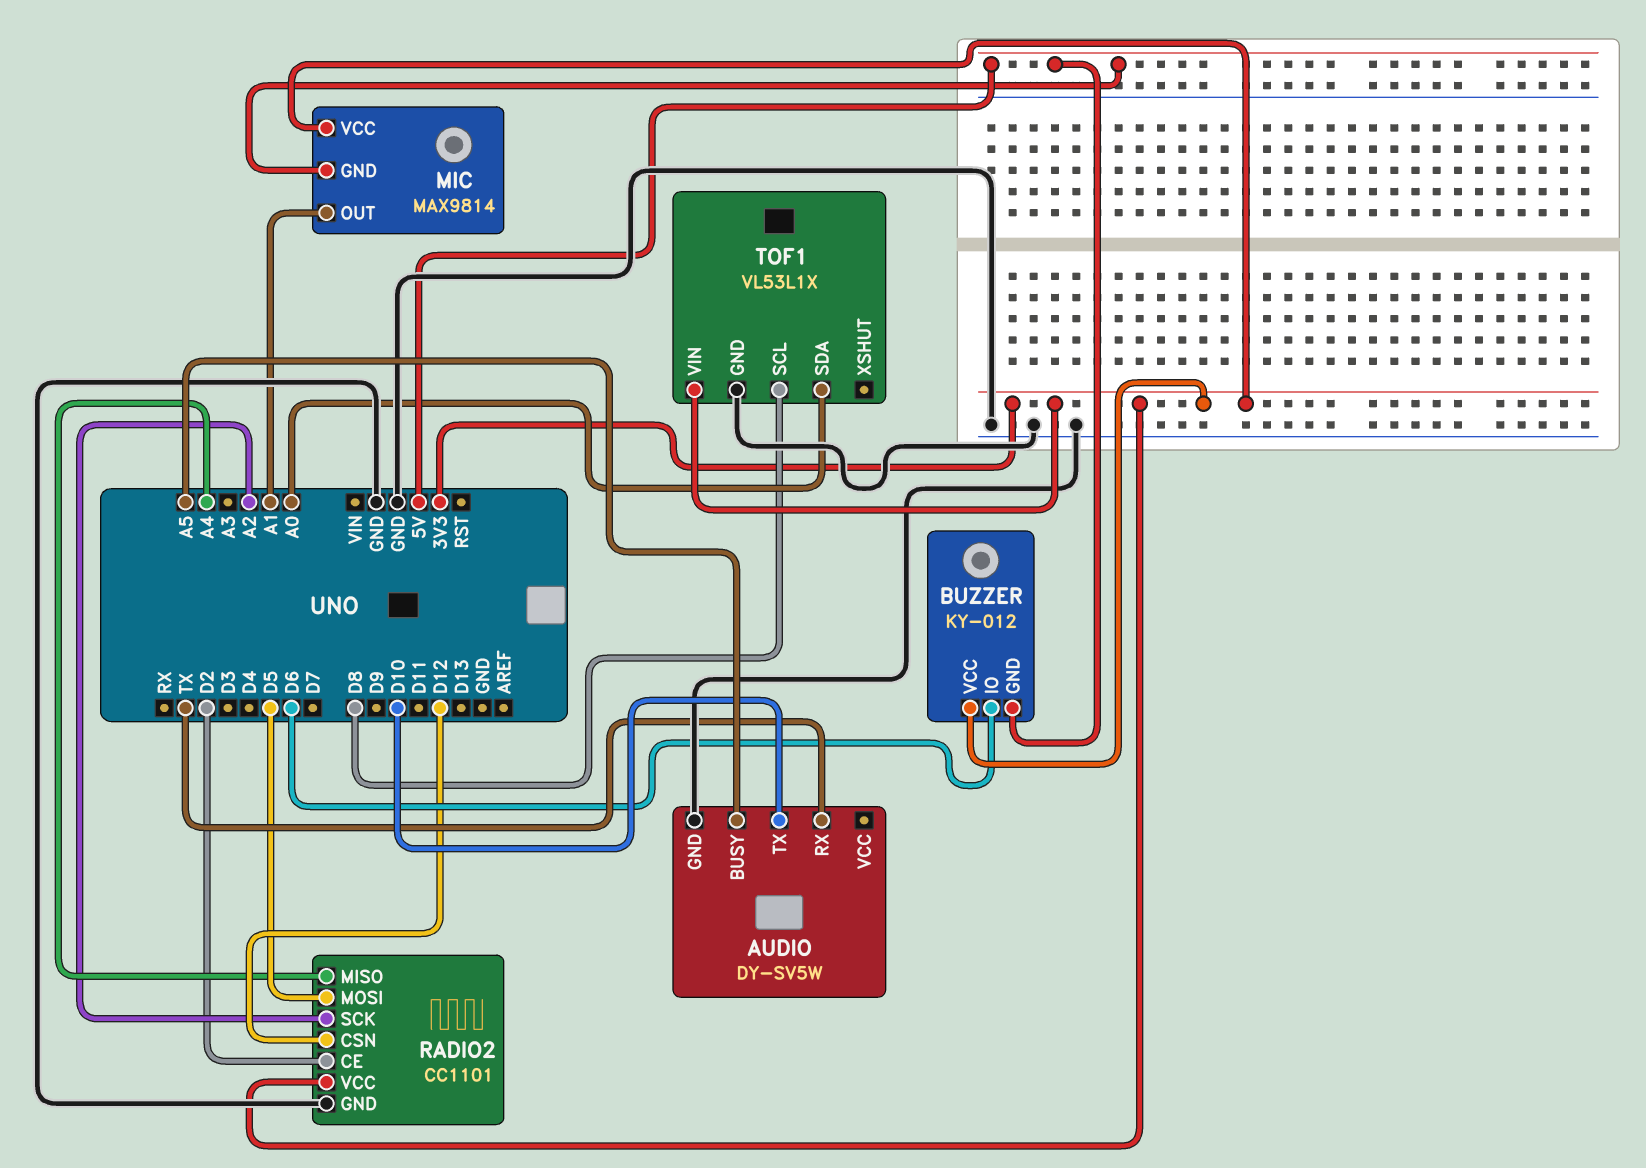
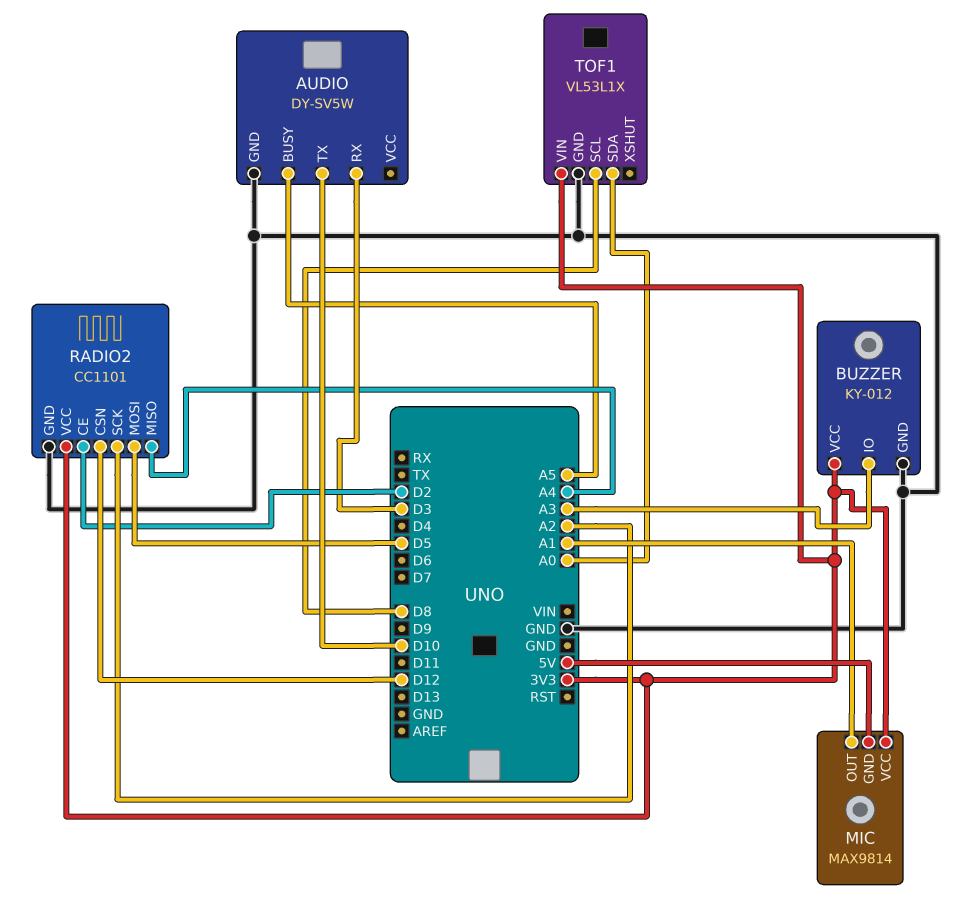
AUDIO pin RX: TX -> D3
BUZZER pin GND: 5V -> GND
BUZZER pin IO: D6 -> A3

